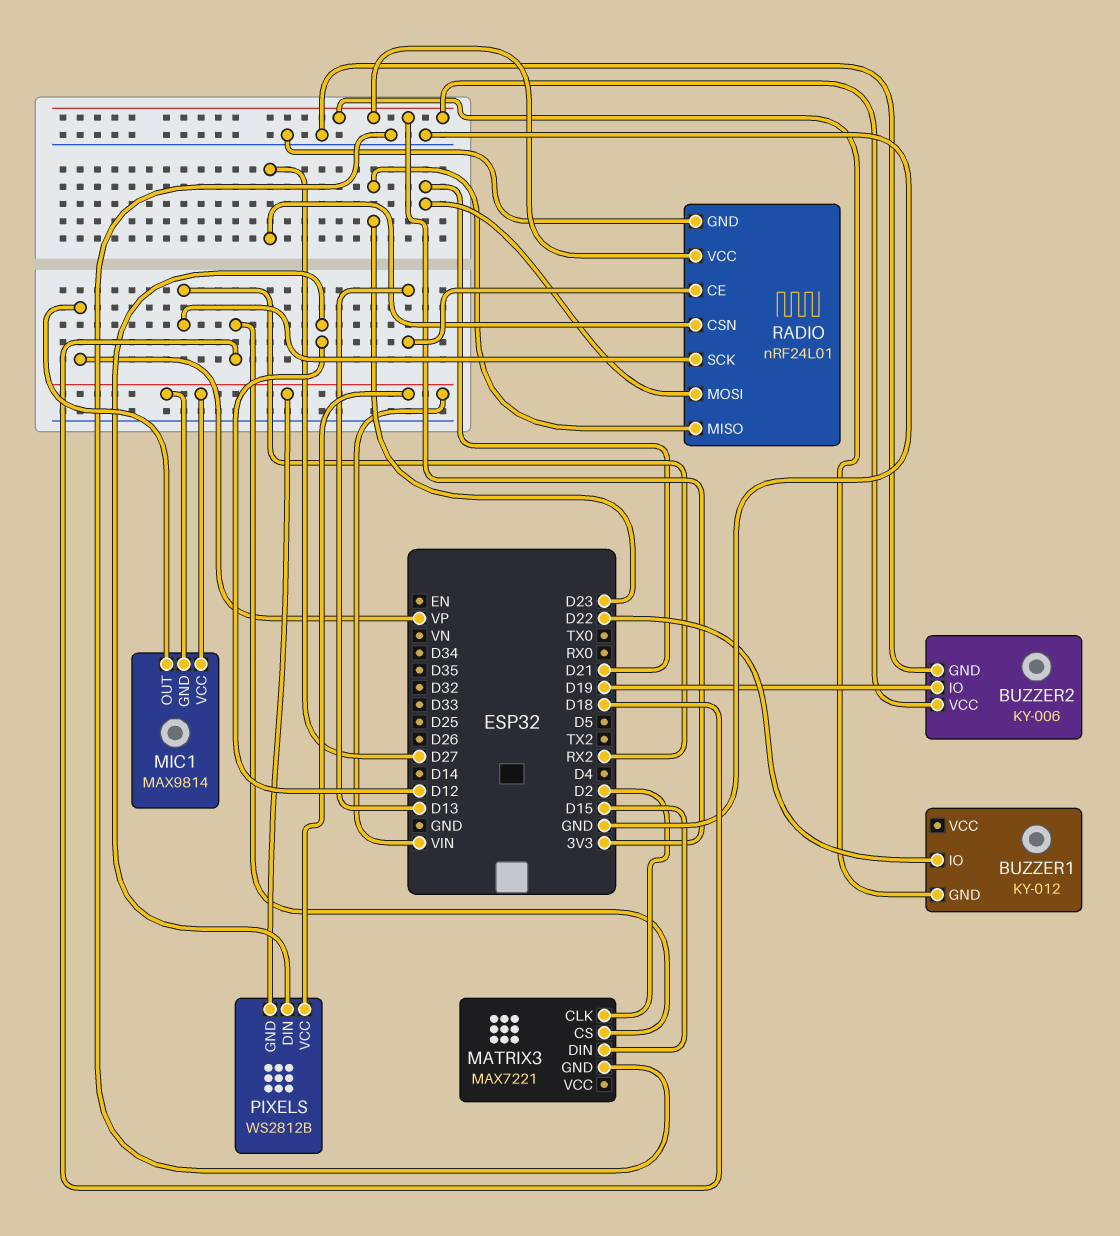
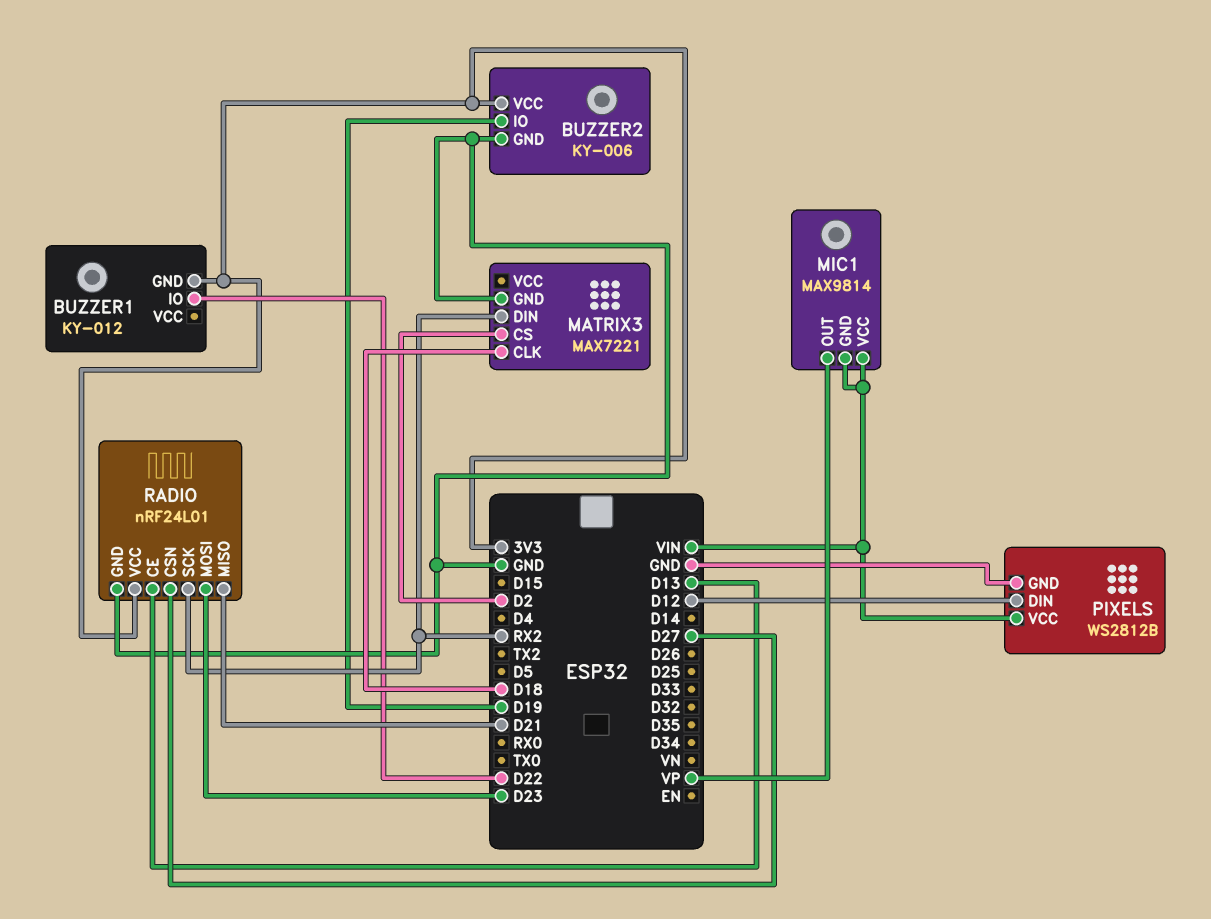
MATRIX3 pin CLK: D2 -> D18
MATRIX3 pin CS: D18 -> D2
MATRIX3 pin DIN: D15 -> RX2
PIXELS pin GND: VIN -> GND
RADIO pin MISO: D23 -> D21
RADIO pin MOSI: D21 -> D23

